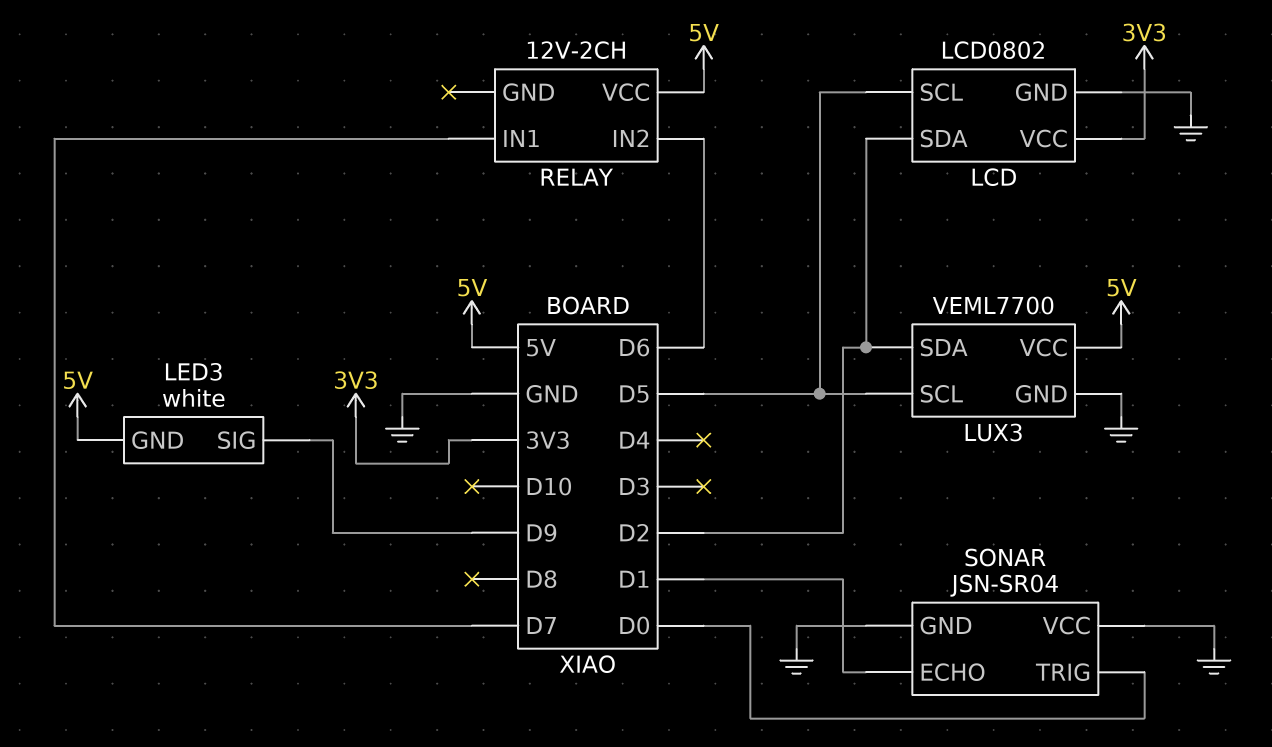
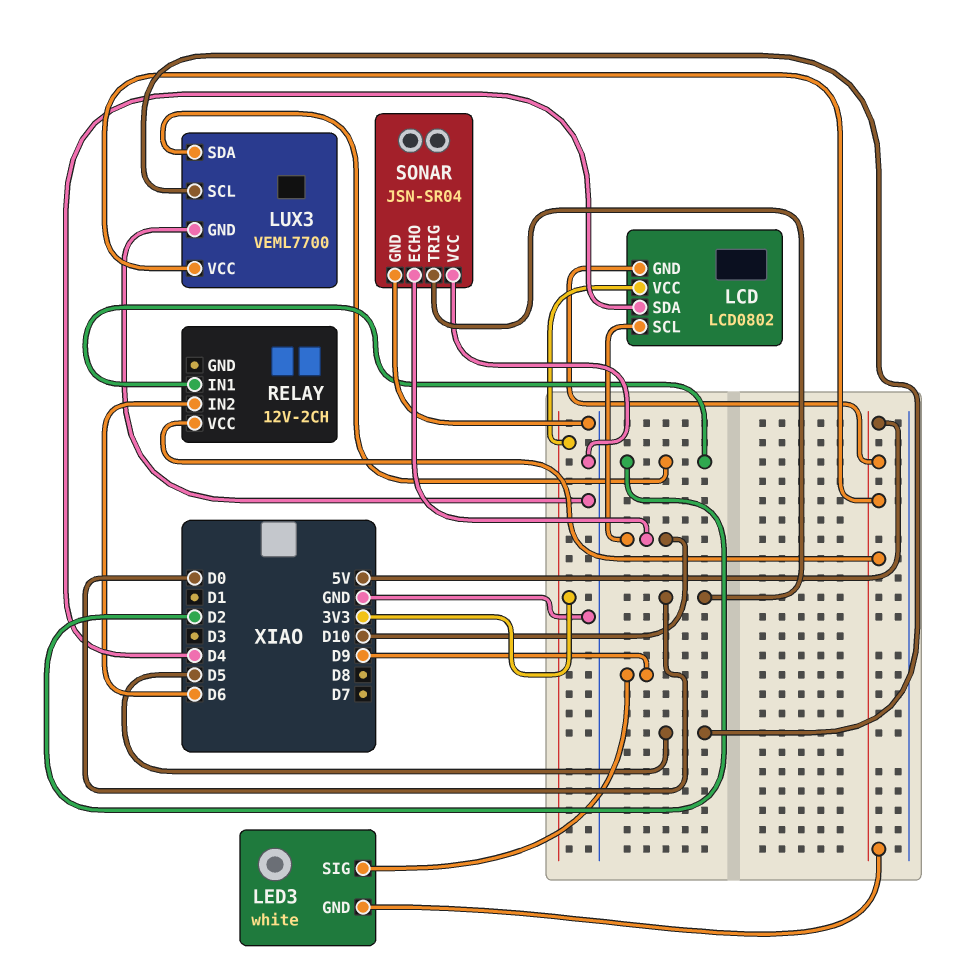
LCD pin GND: GND -> 5V
LCD pin SCL: D5 -> D10
LCD pin SDA: D2 -> D4
RELAY pin IN1: D7 -> D2
SONAR pin ECHO: D1 -> D10

